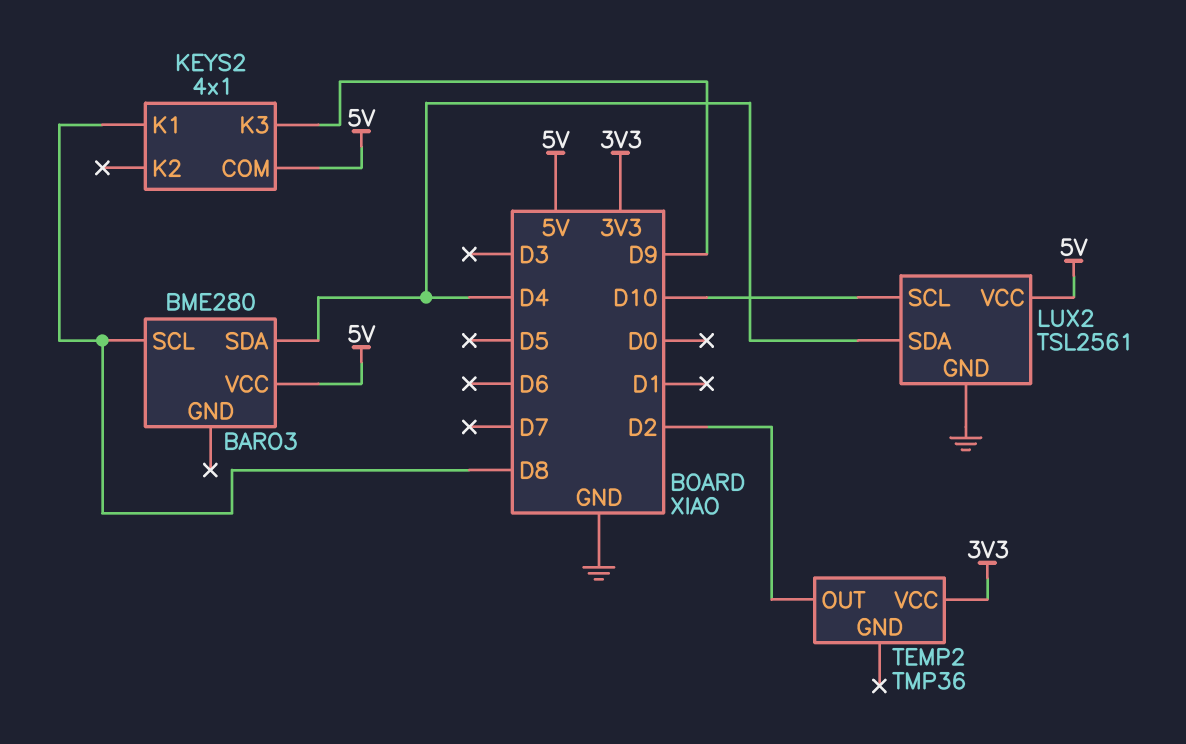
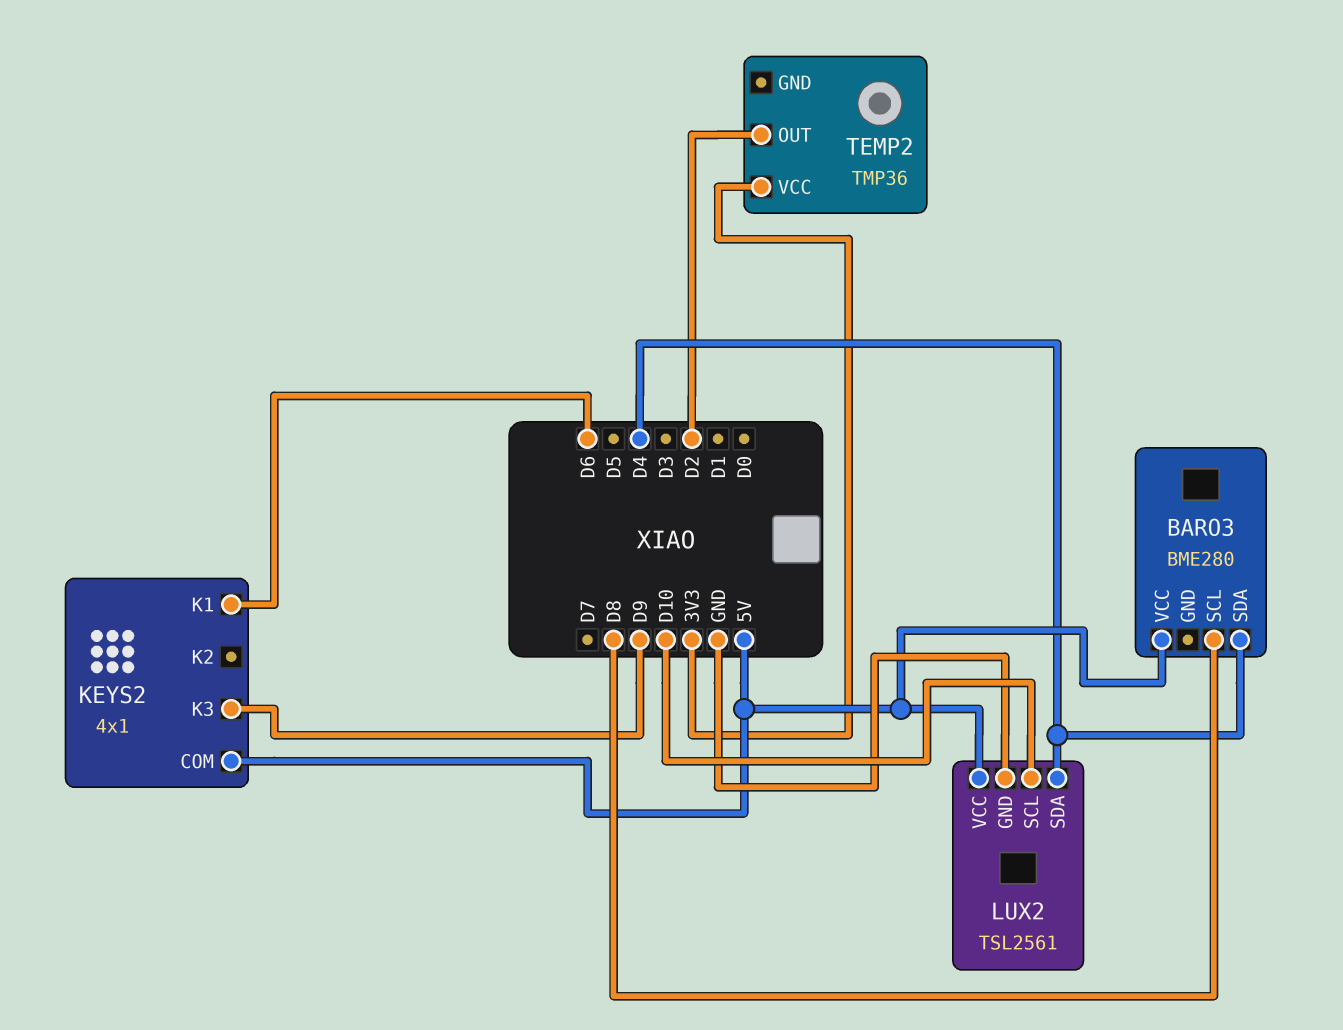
KEYS2 pin K1: D8 -> D6

